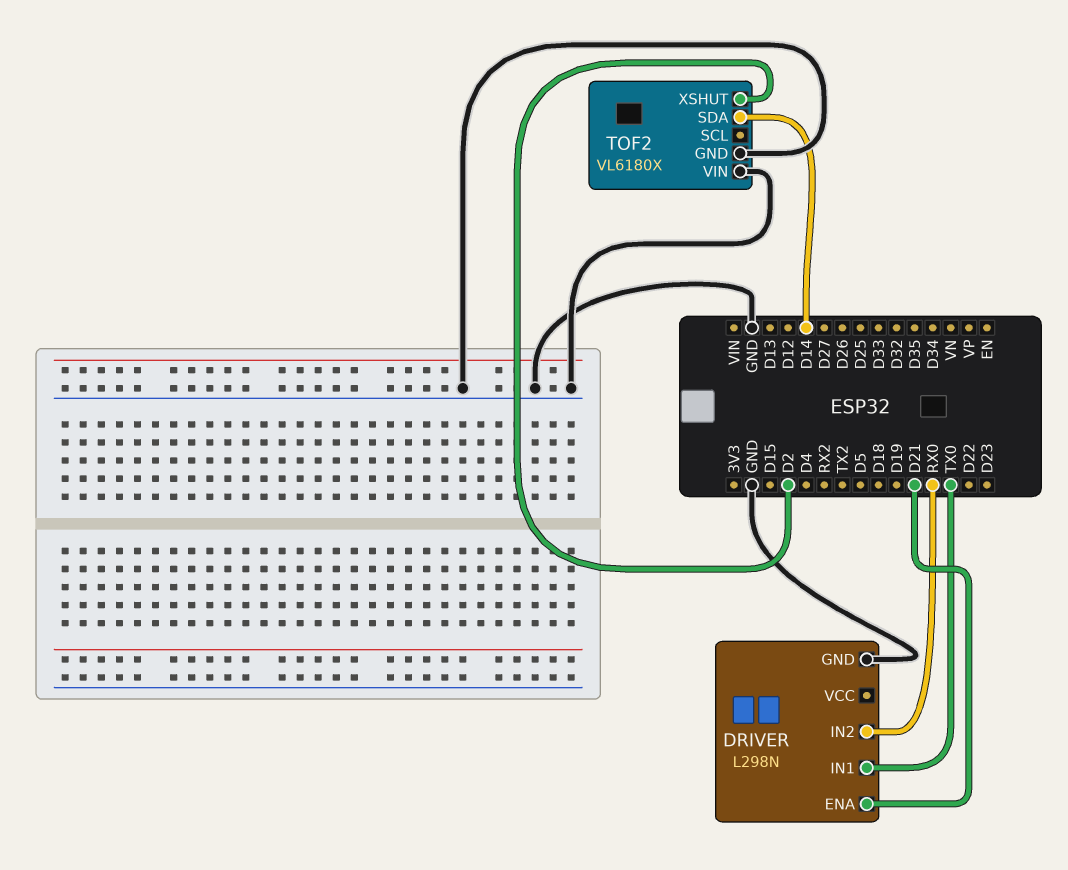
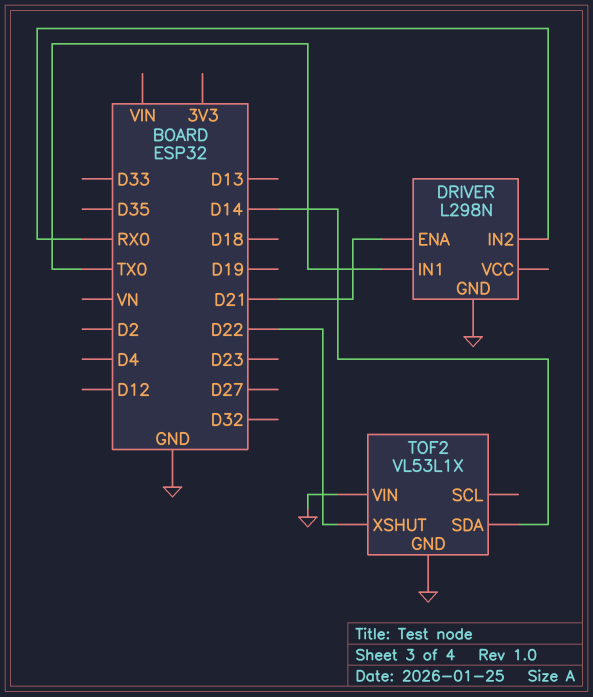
TOF2: VL6180X -> VL53L1X
TOF2 pin XSHUT: D2 -> D22

